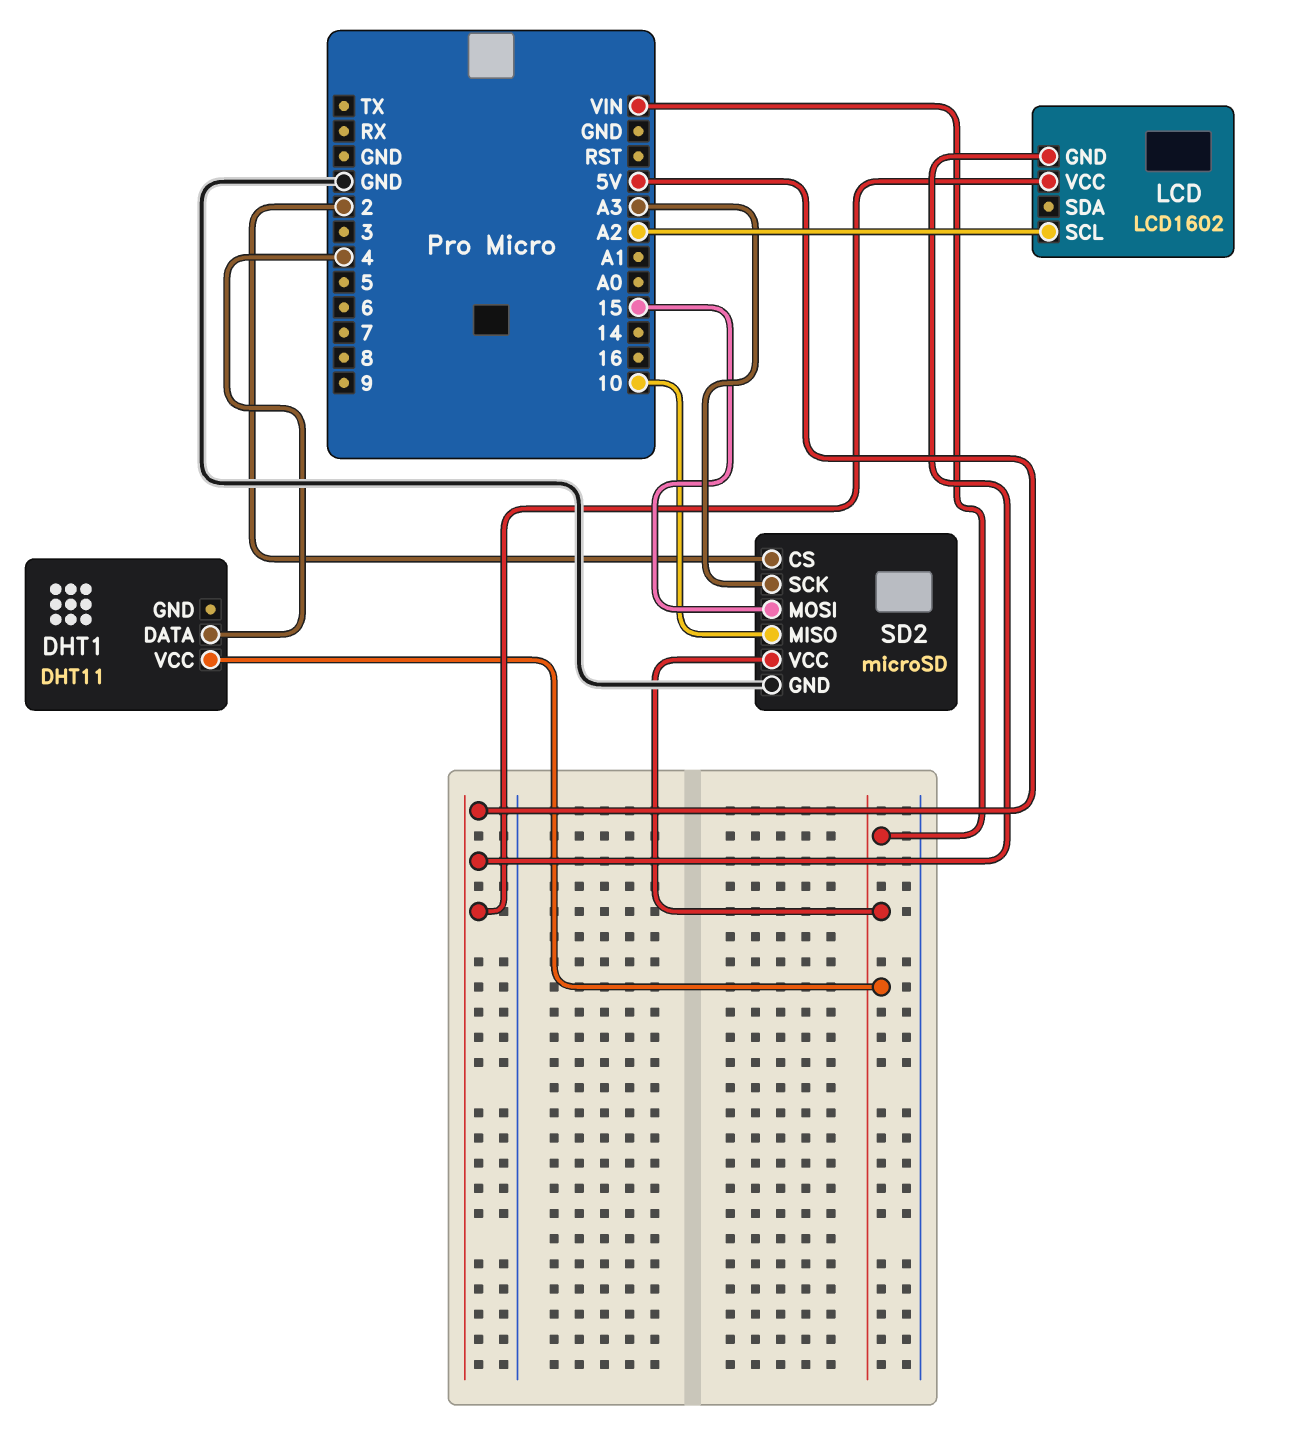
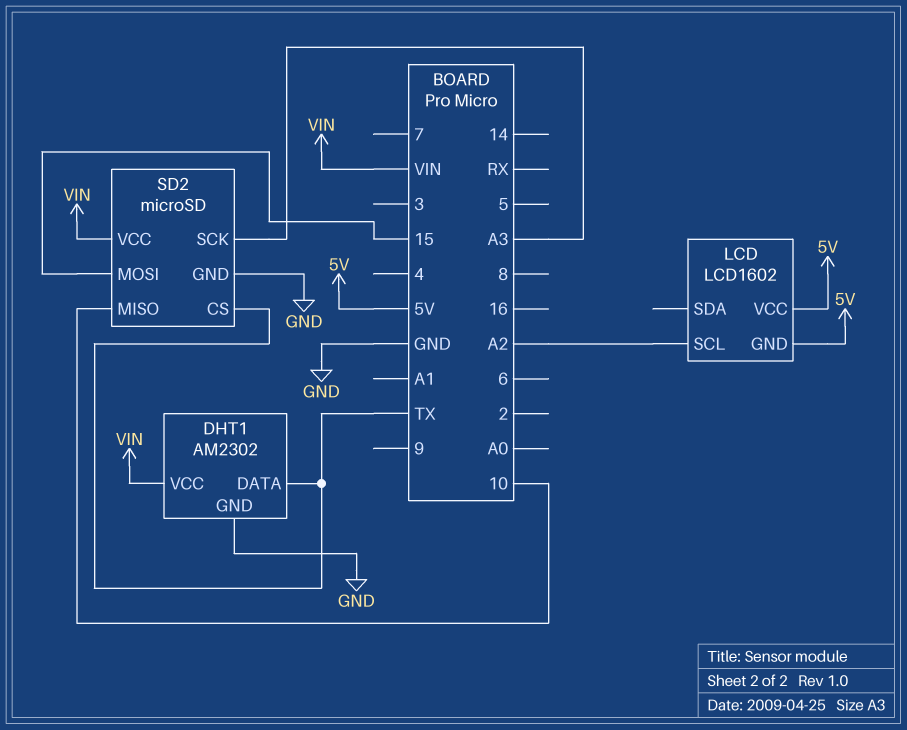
DHT1: DHT11 -> AM2302
DHT1 pin DATA: 4 -> TX
DHT1 pin GND: none -> GND
SD2 pin CS: 2 -> TX

